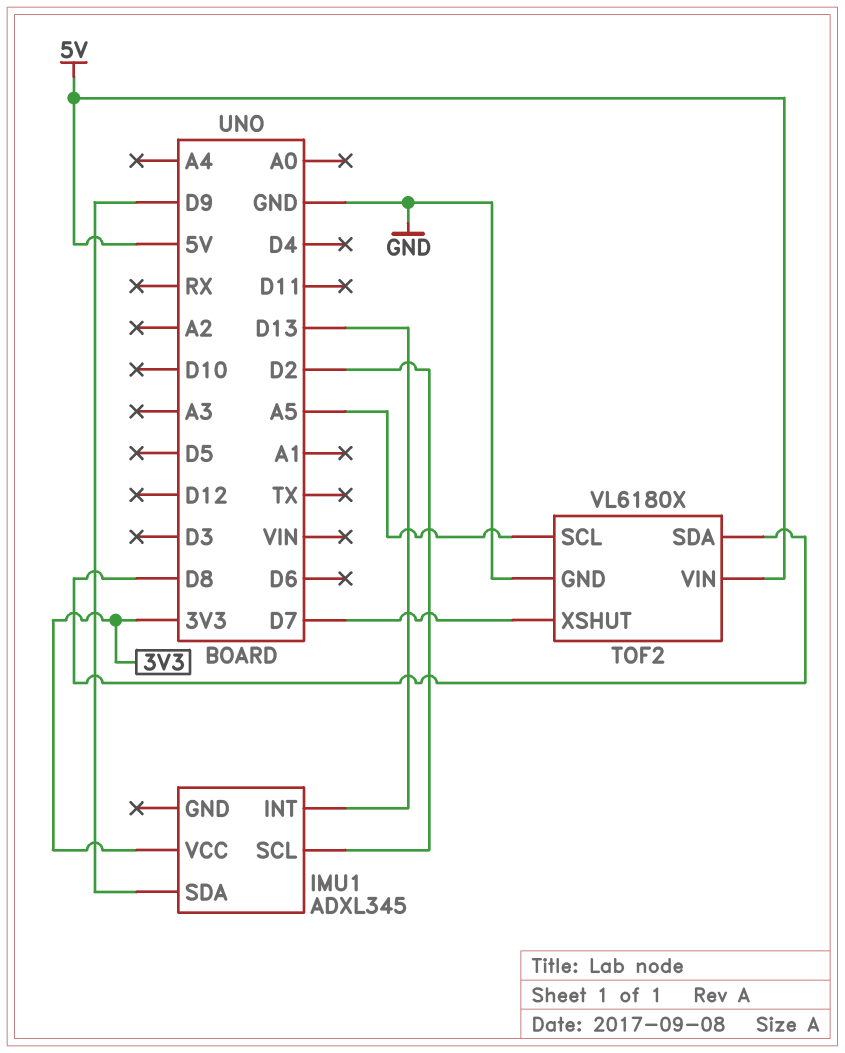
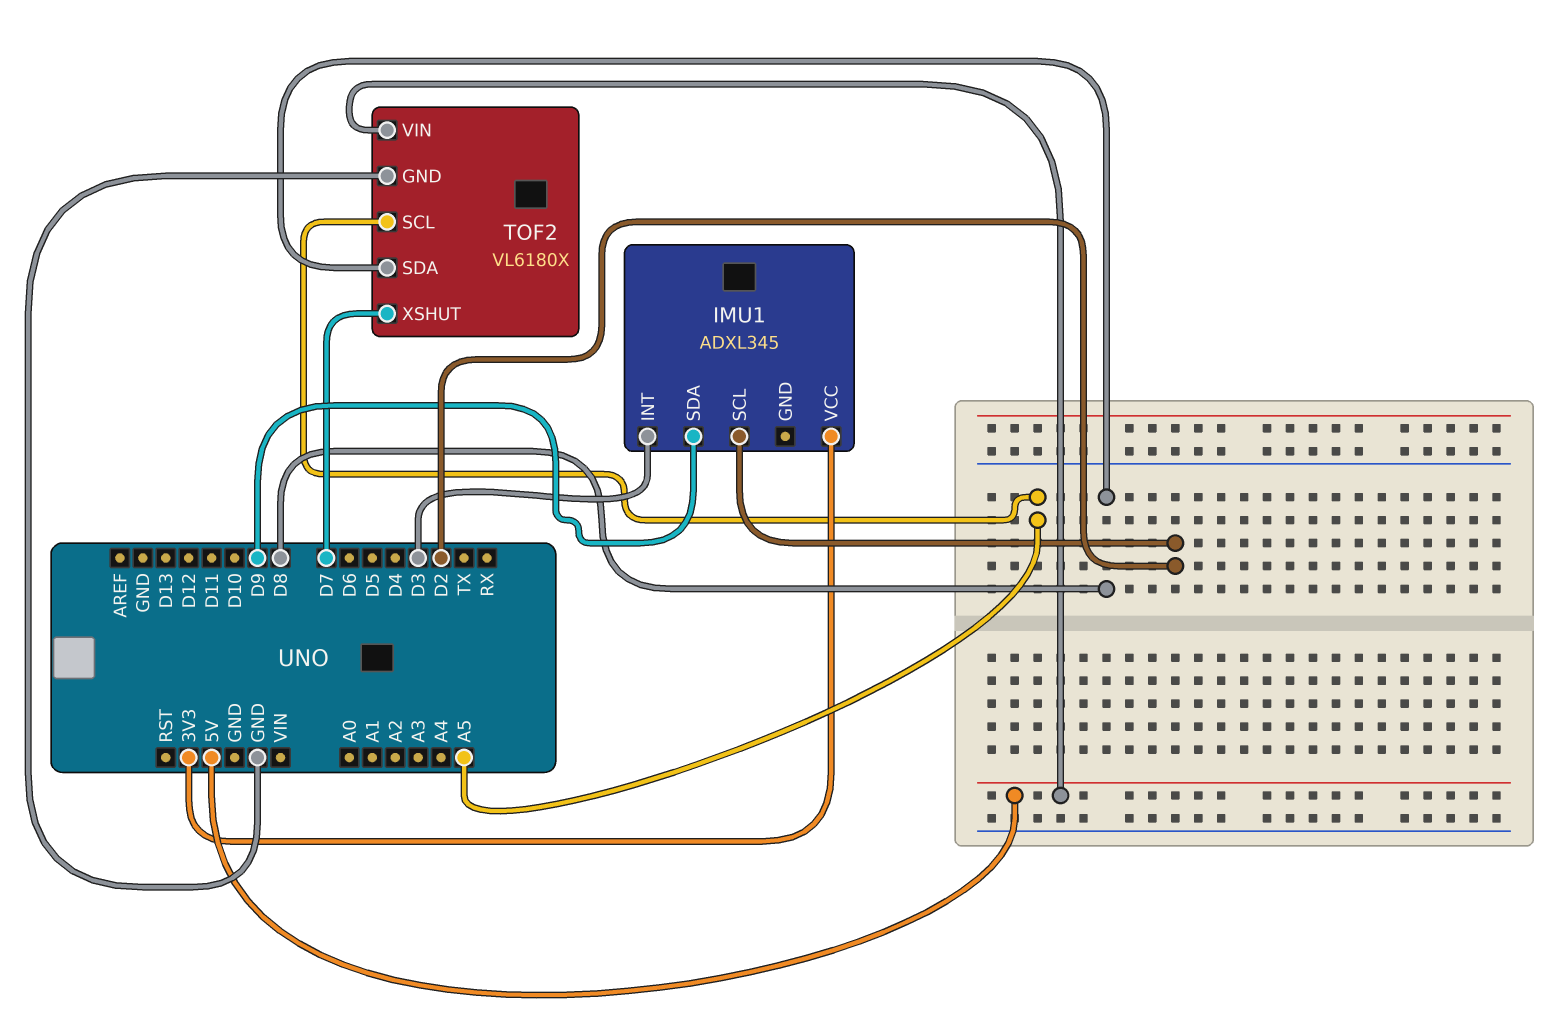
IMU1 pin INT: D13 -> D3

